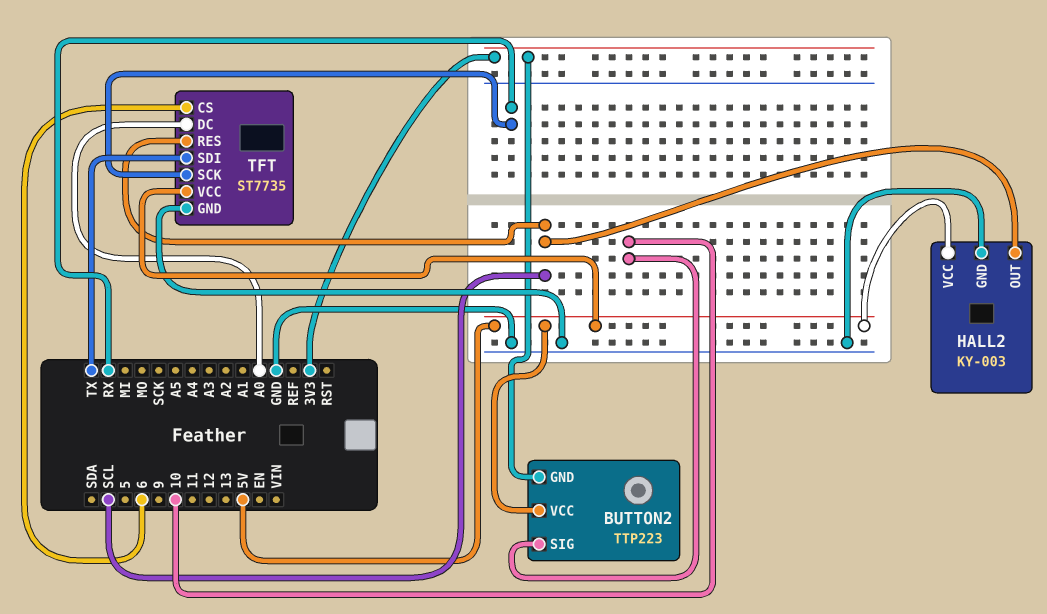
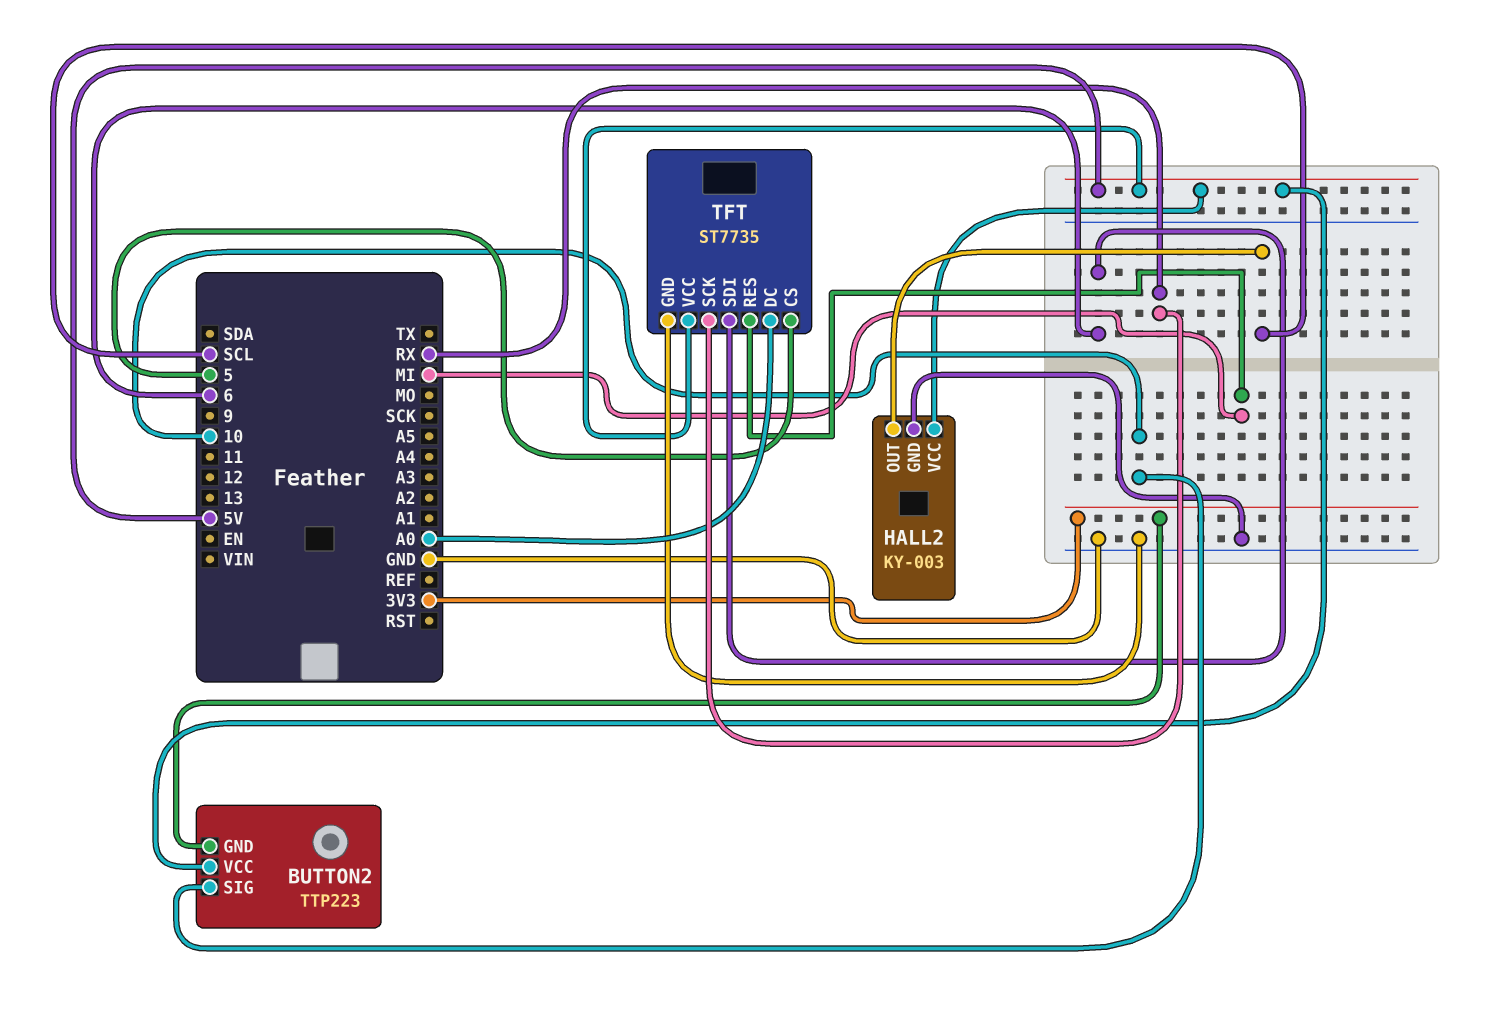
TFT pin CS: 6 -> 5
TFT pin RES: SCL -> MI
TFT pin SDI: TX -> 6

